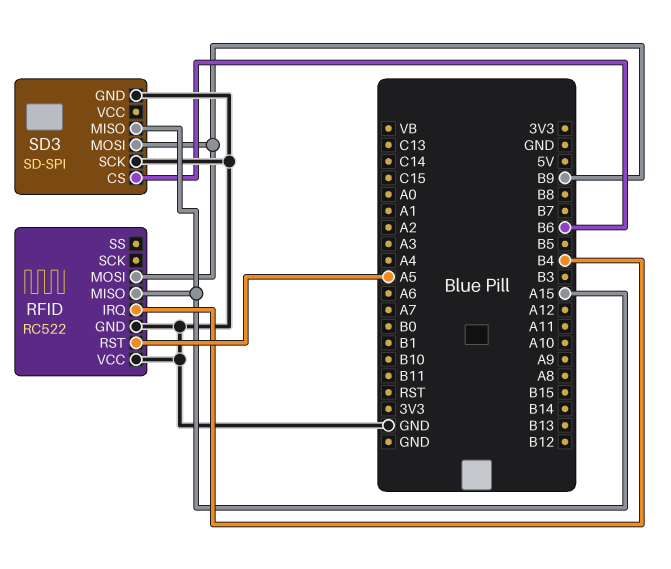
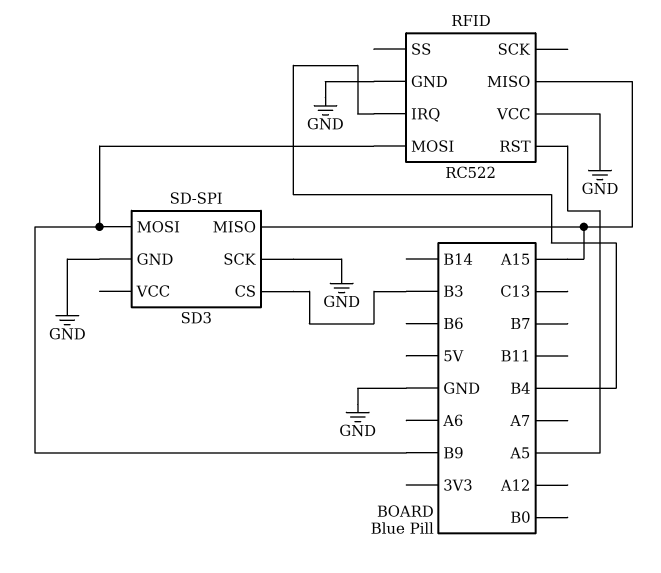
SD3 pin CS: B6 -> B3

